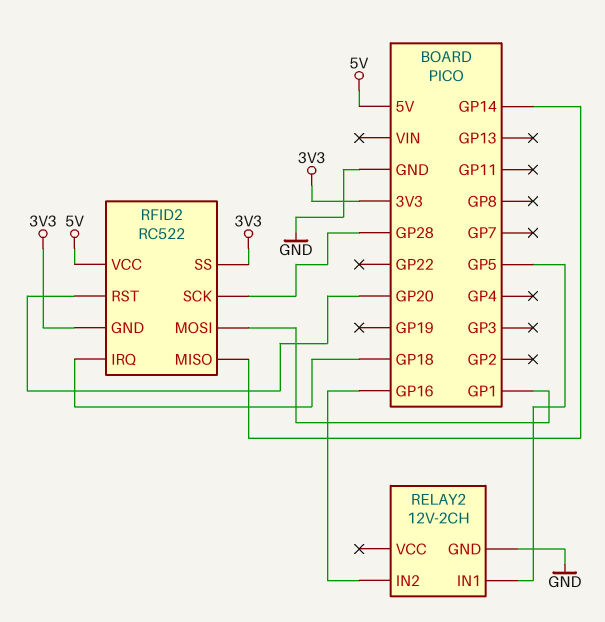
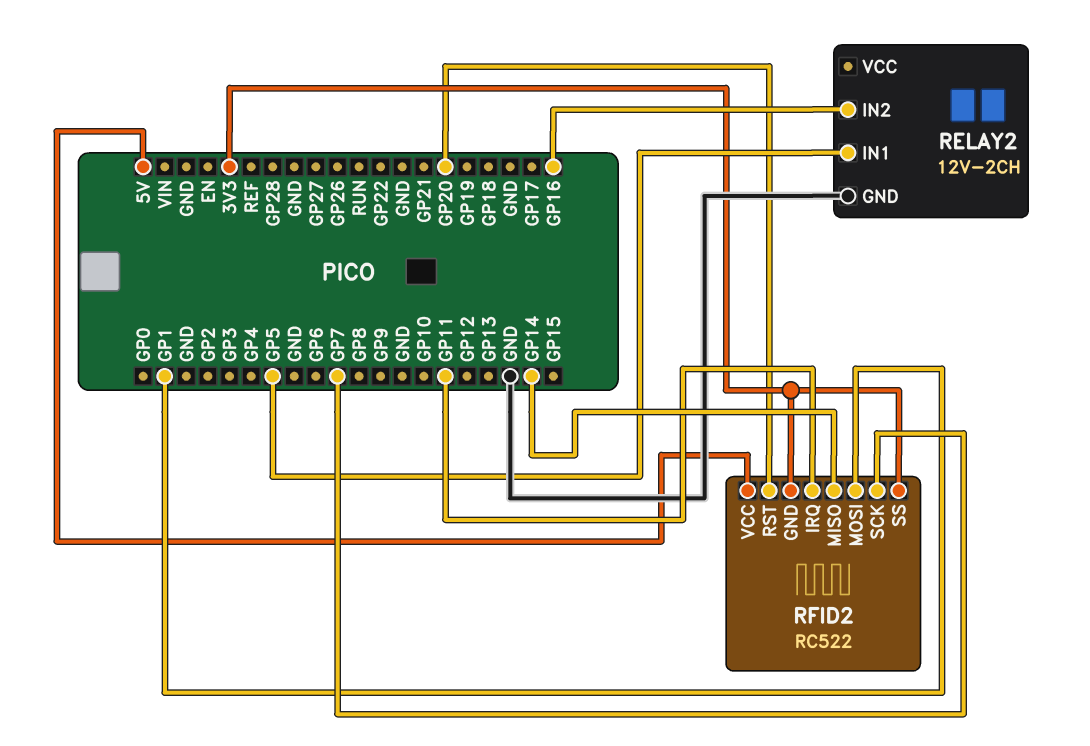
RFID2 pin IRQ: GP18 -> GP11
RFID2 pin SCK: GP28 -> GP7

